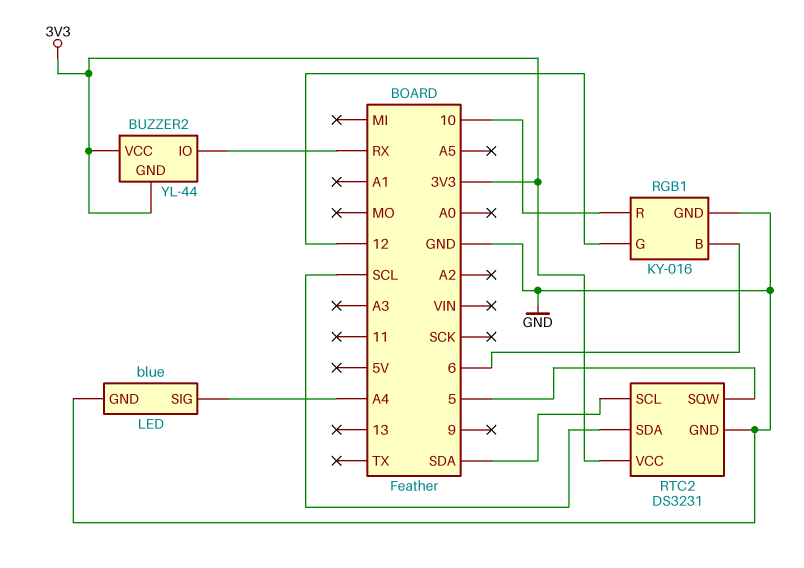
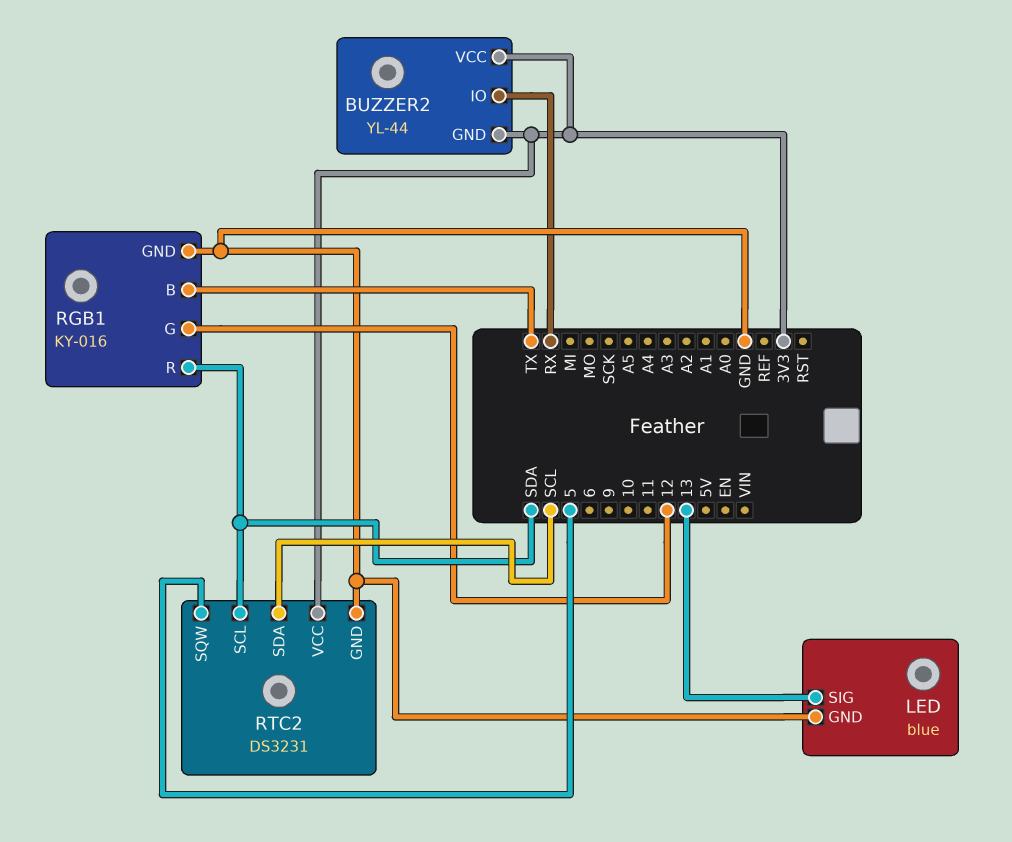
LED pin SIG: A4 -> 13
RGB1 pin B: 6 -> TX
RGB1 pin R: 10 -> SDA

